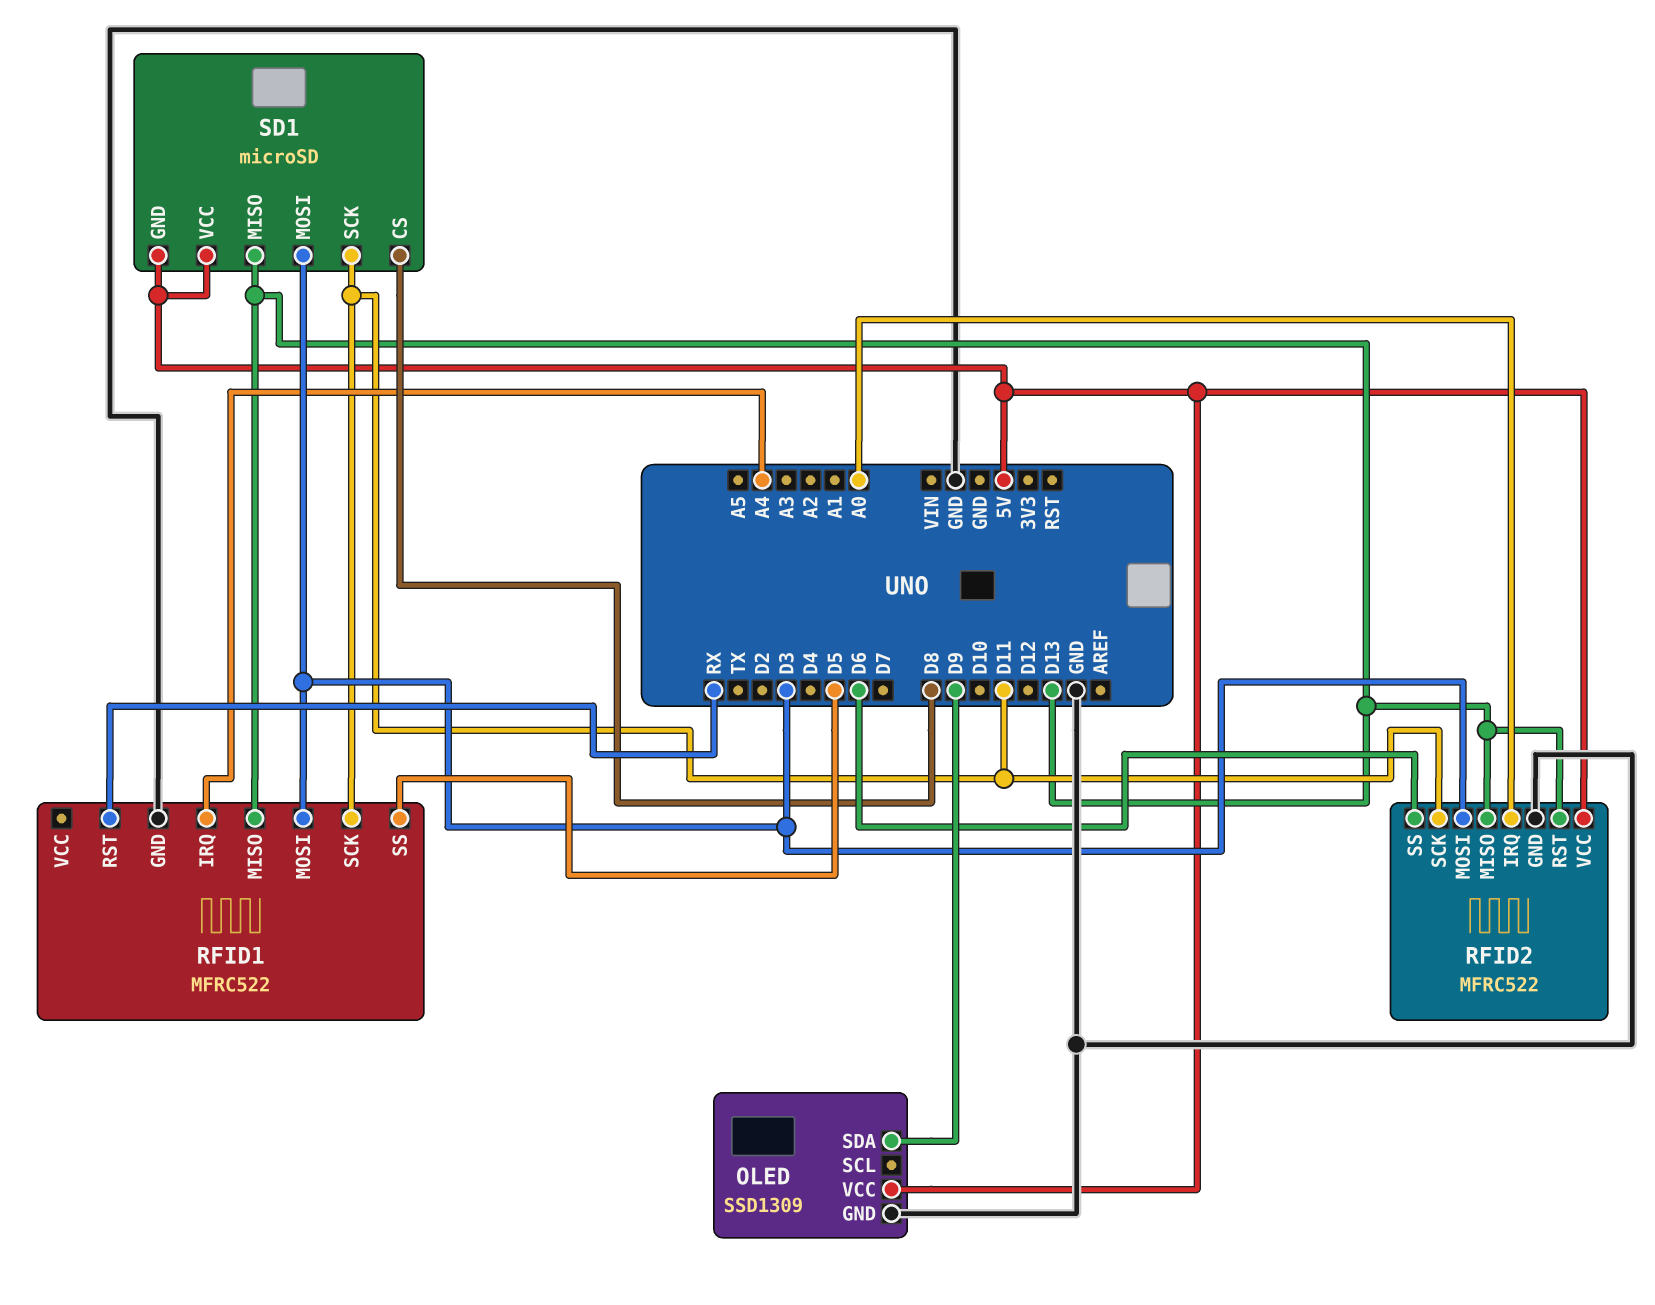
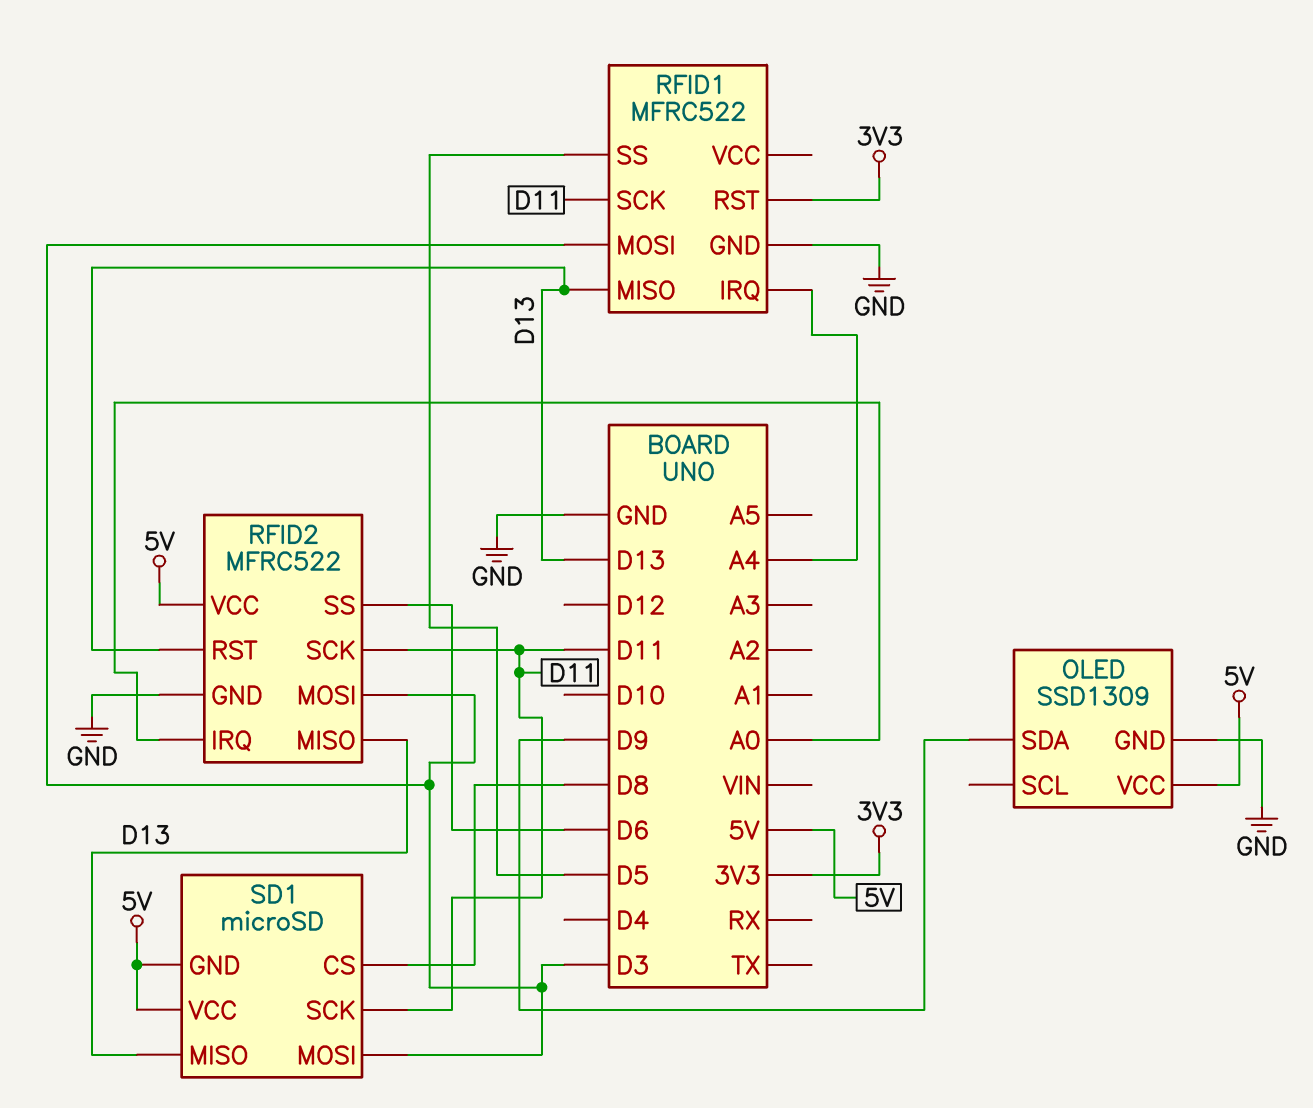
RFID1 pin RST: RX -> 3V3

